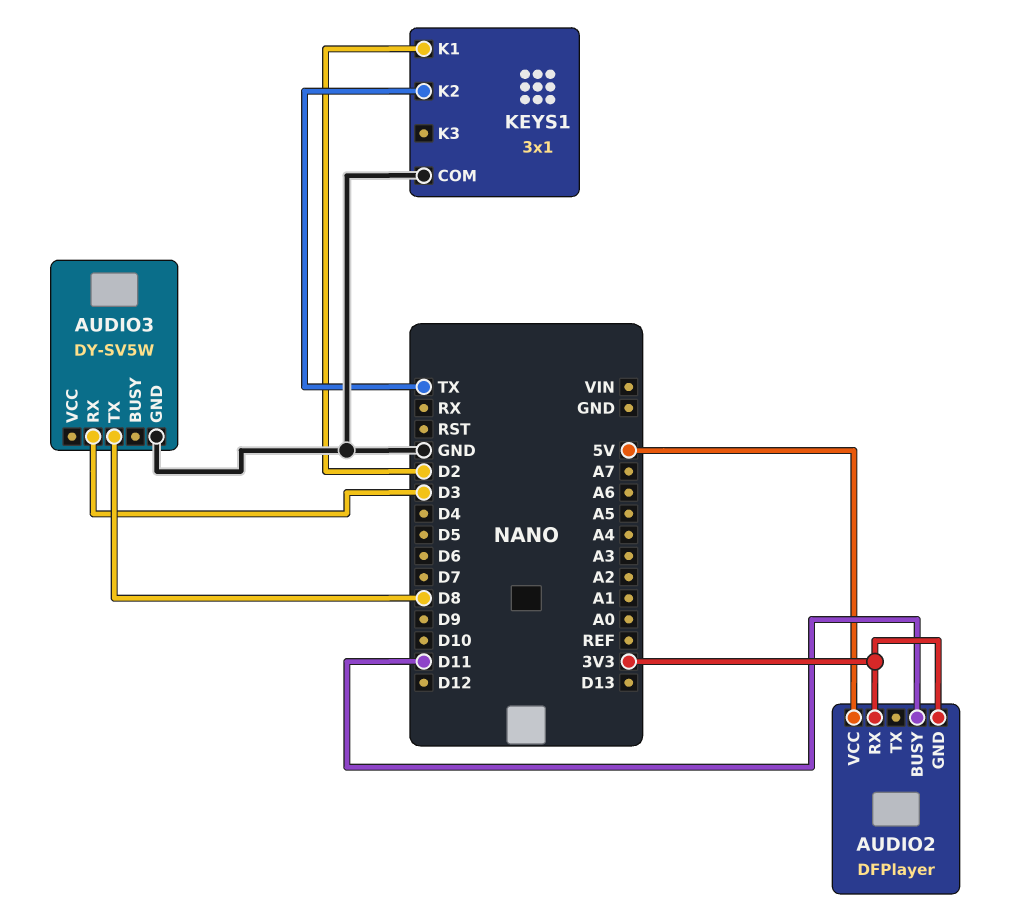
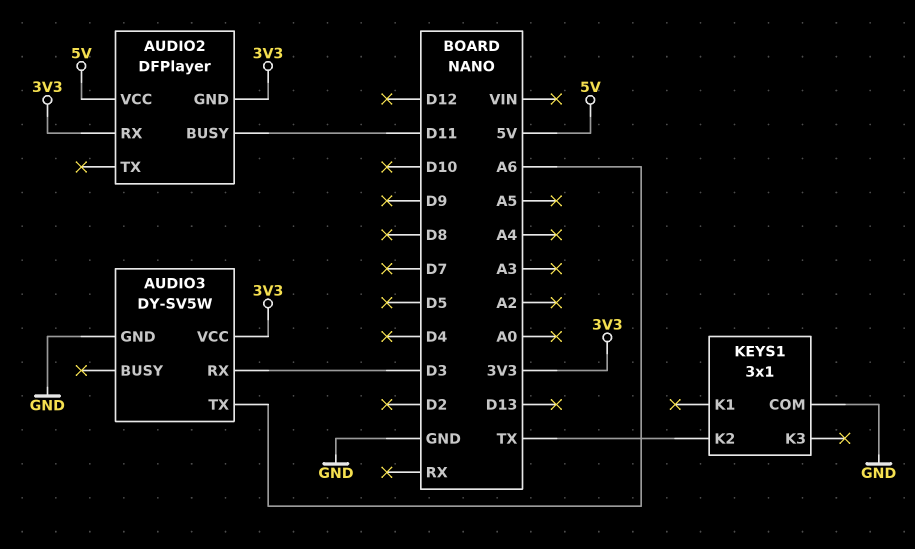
AUDIO3 pin TX: D8 -> A6
AUDIO3 pin VCC: none -> 3V3
KEYS1 pin K1: D2 -> none

